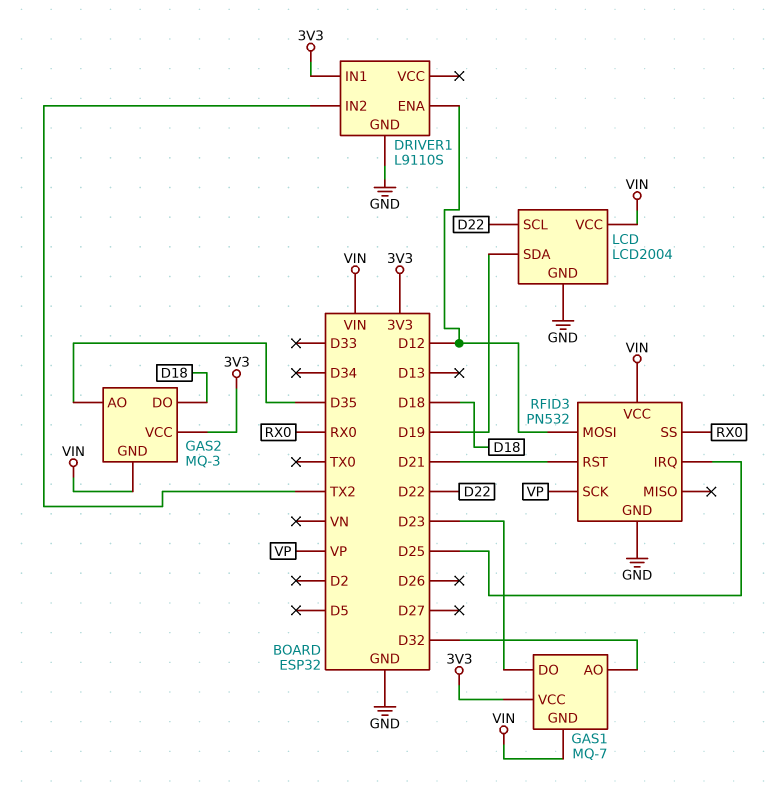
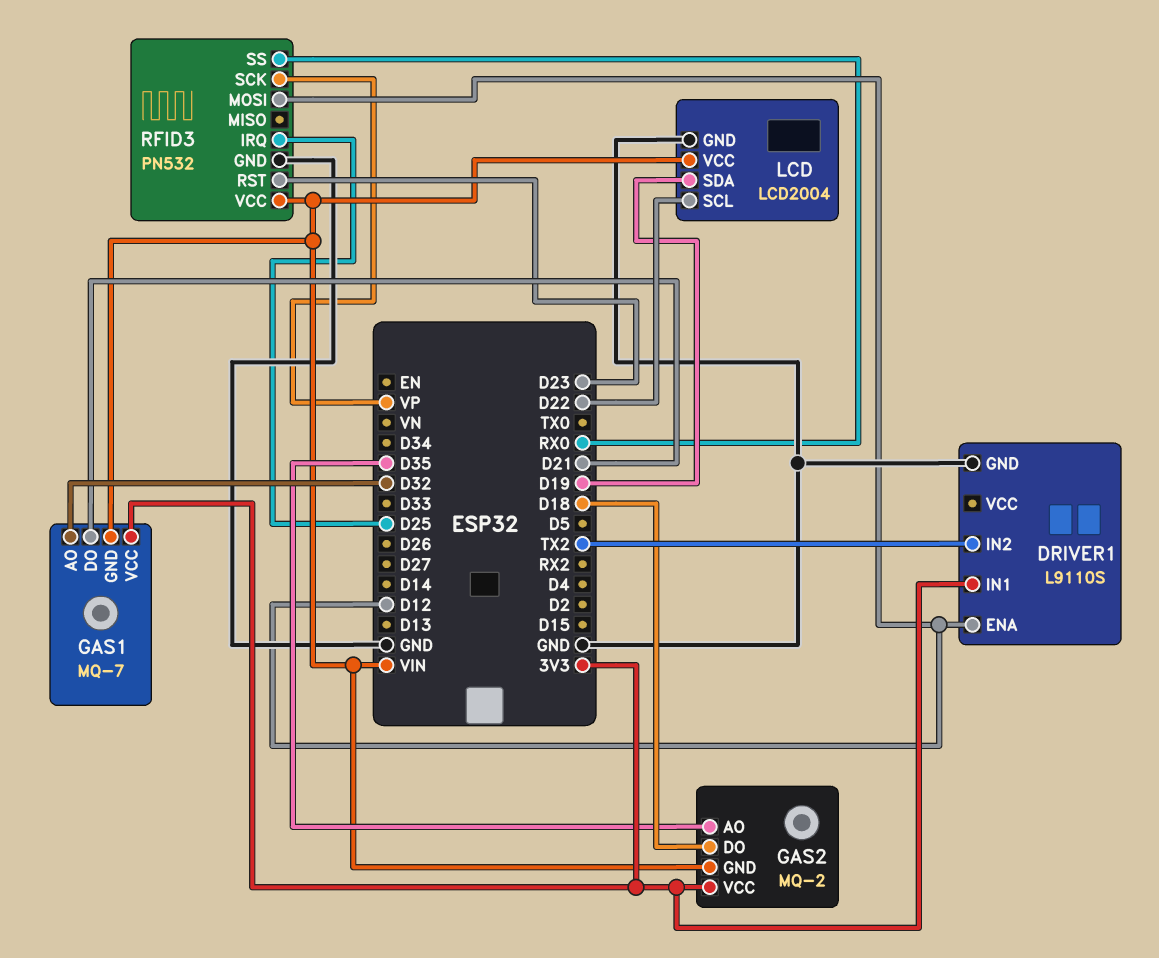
GAS1 pin DO: D23 -> D21
GAS2: MQ-3 -> MQ-2
RFID3 pin RST: D21 -> D23

